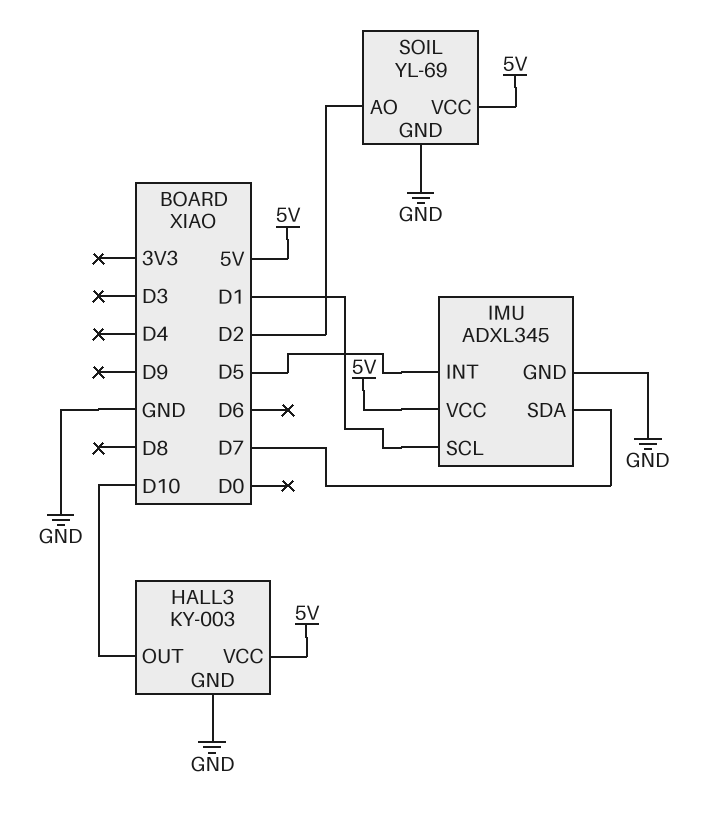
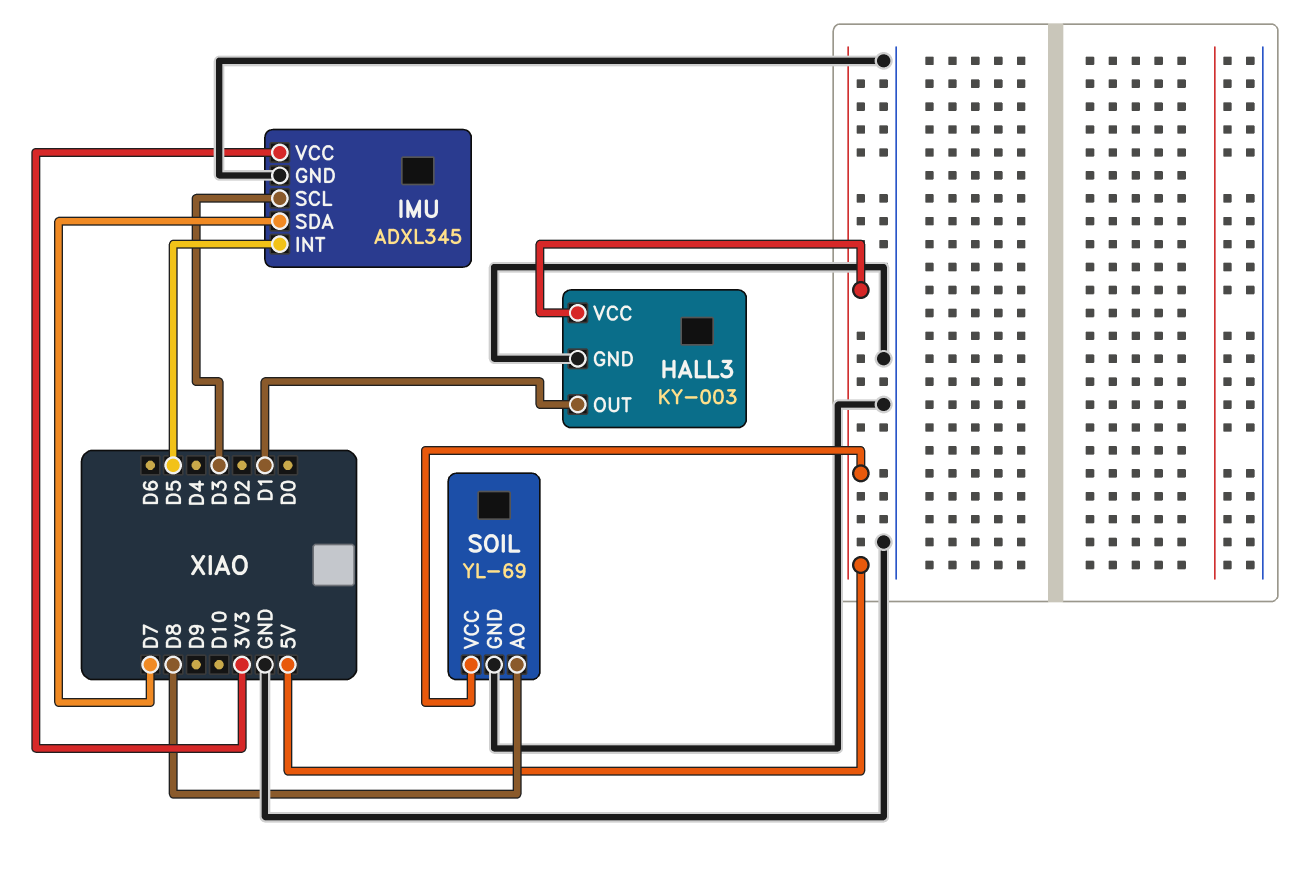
HALL3 pin OUT: D10 -> D1
IMU pin SCL: D1 -> D3
IMU pin VCC: 5V -> 3V3
SOIL pin AO: D2 -> D8

